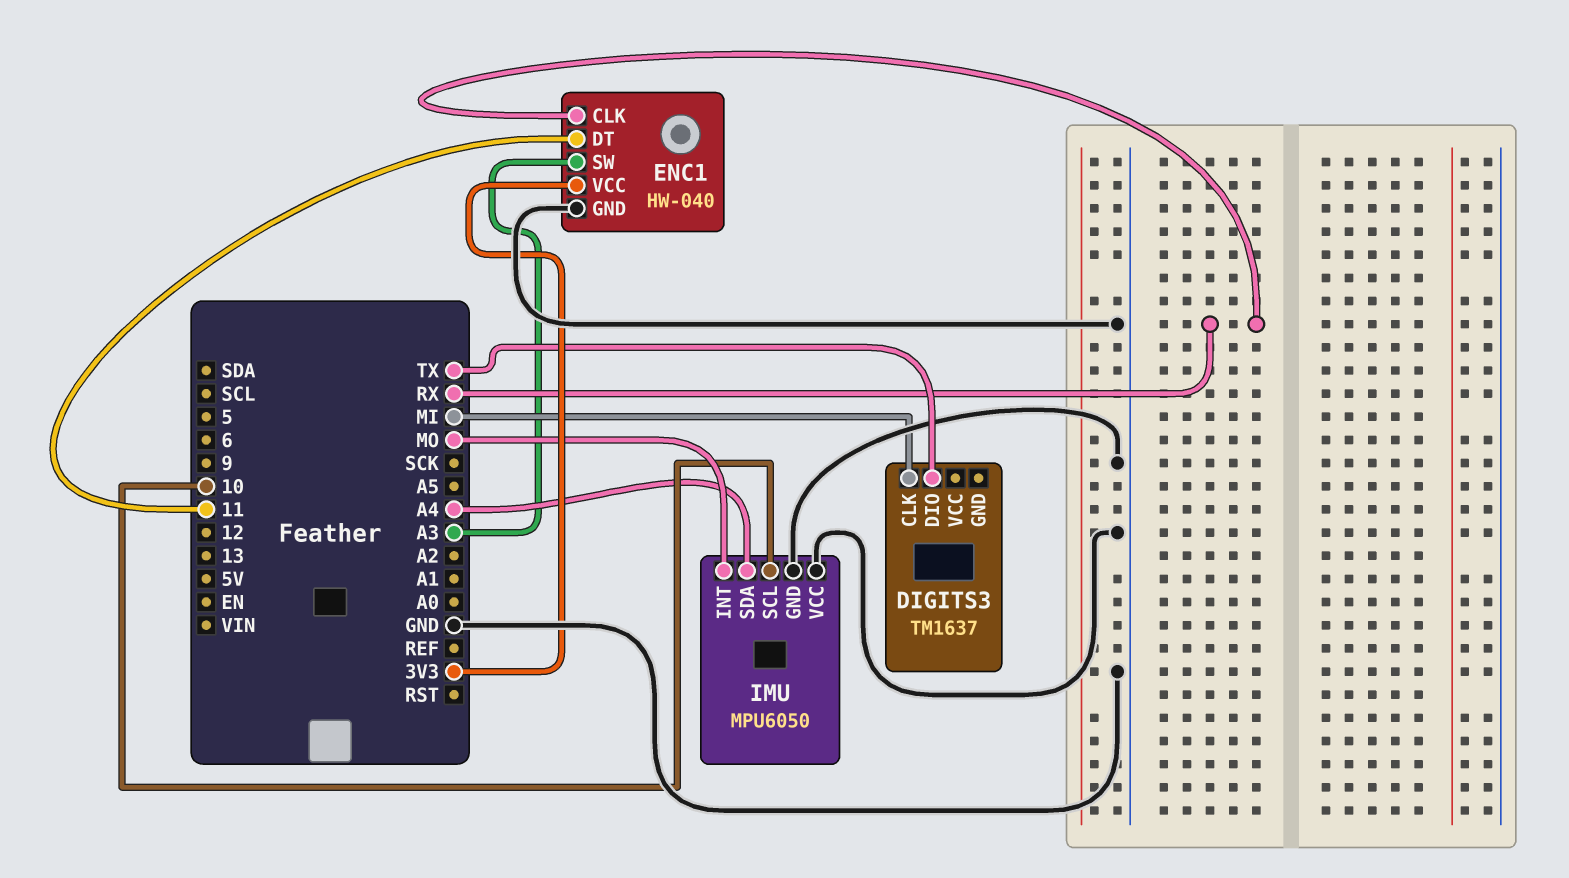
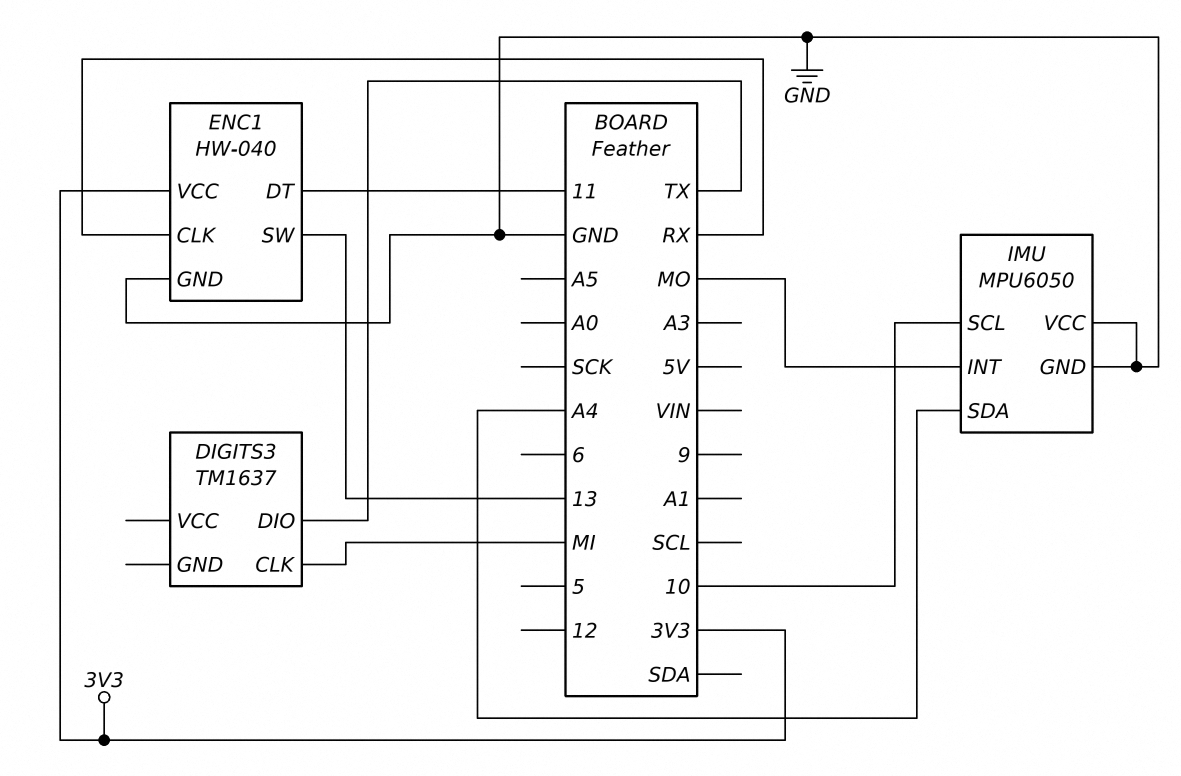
ENC1 pin SW: A3 -> 13

